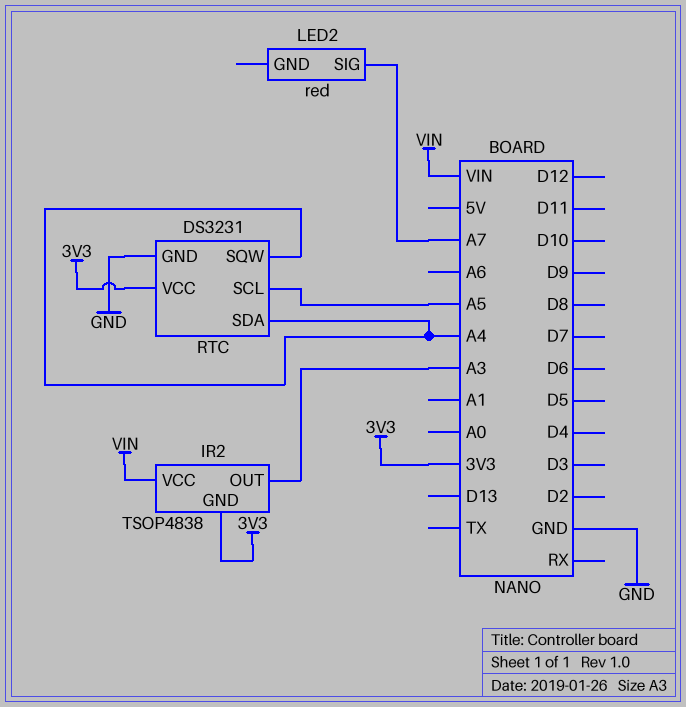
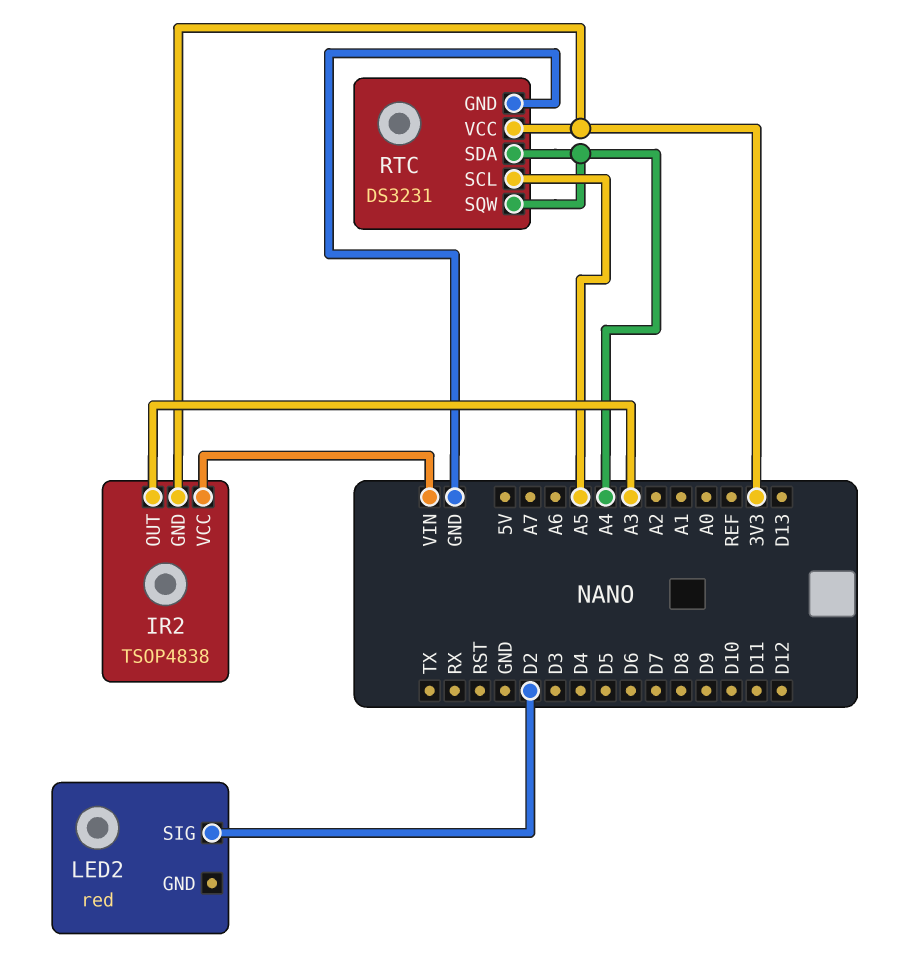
LED2 pin SIG: A7 -> D2

